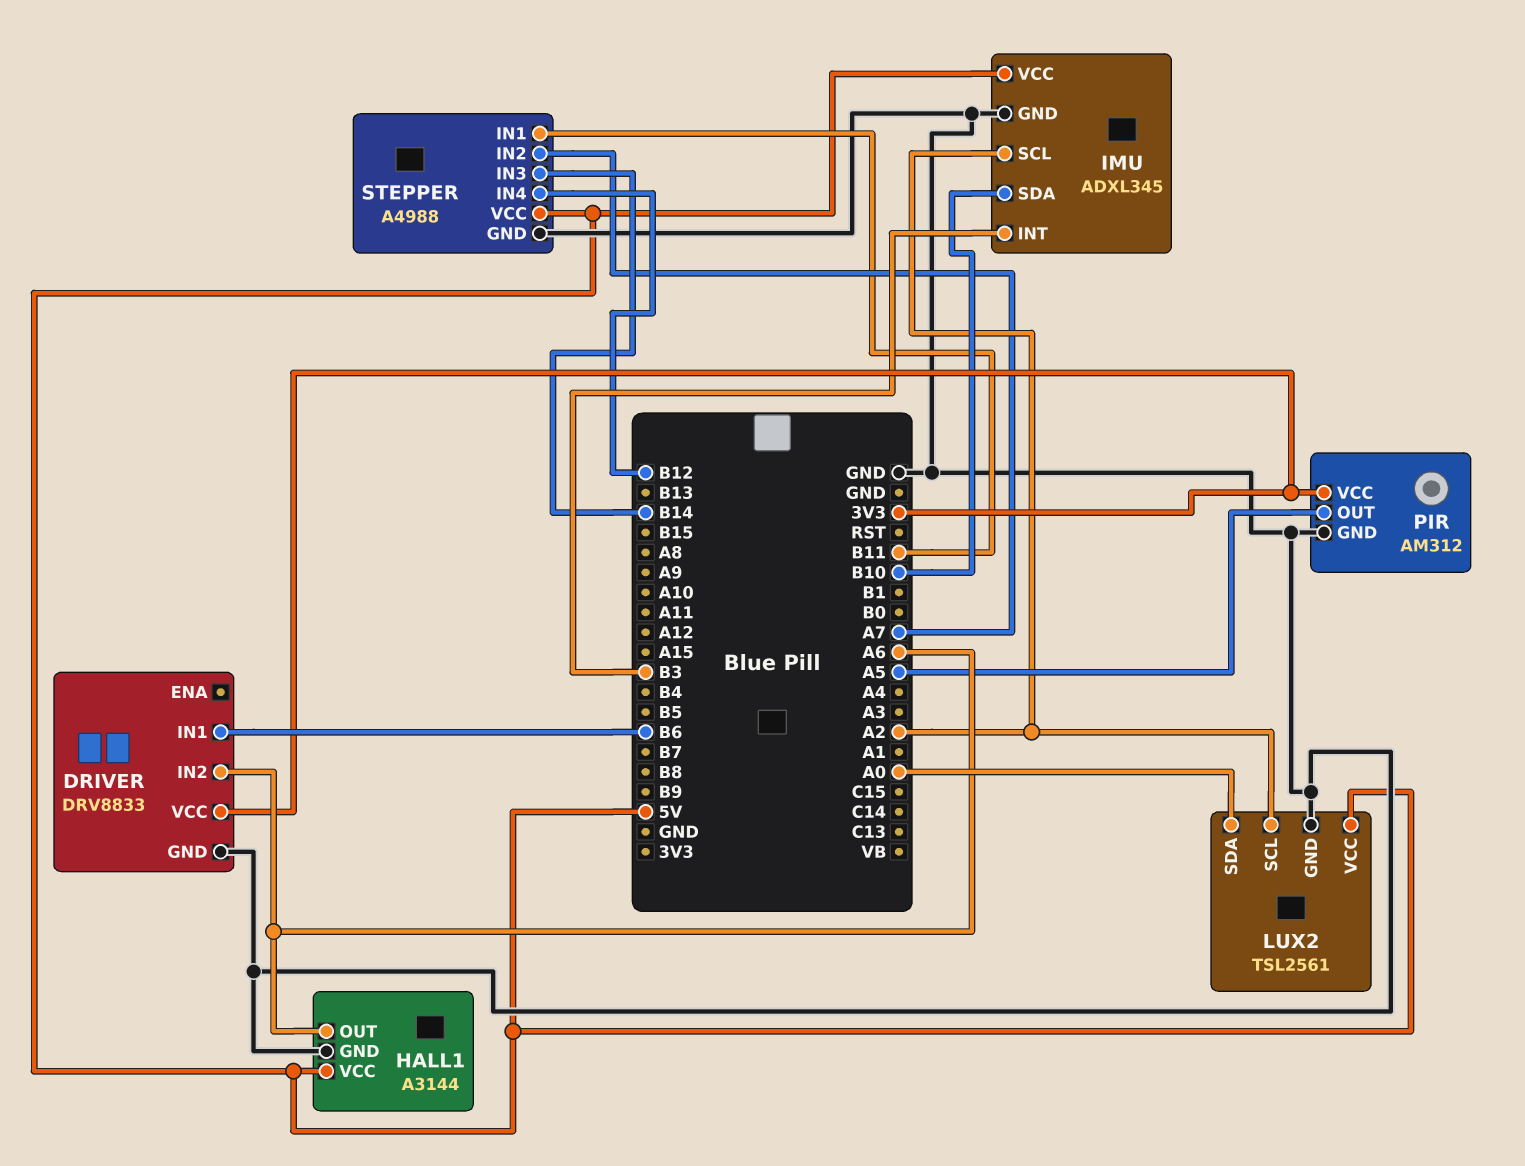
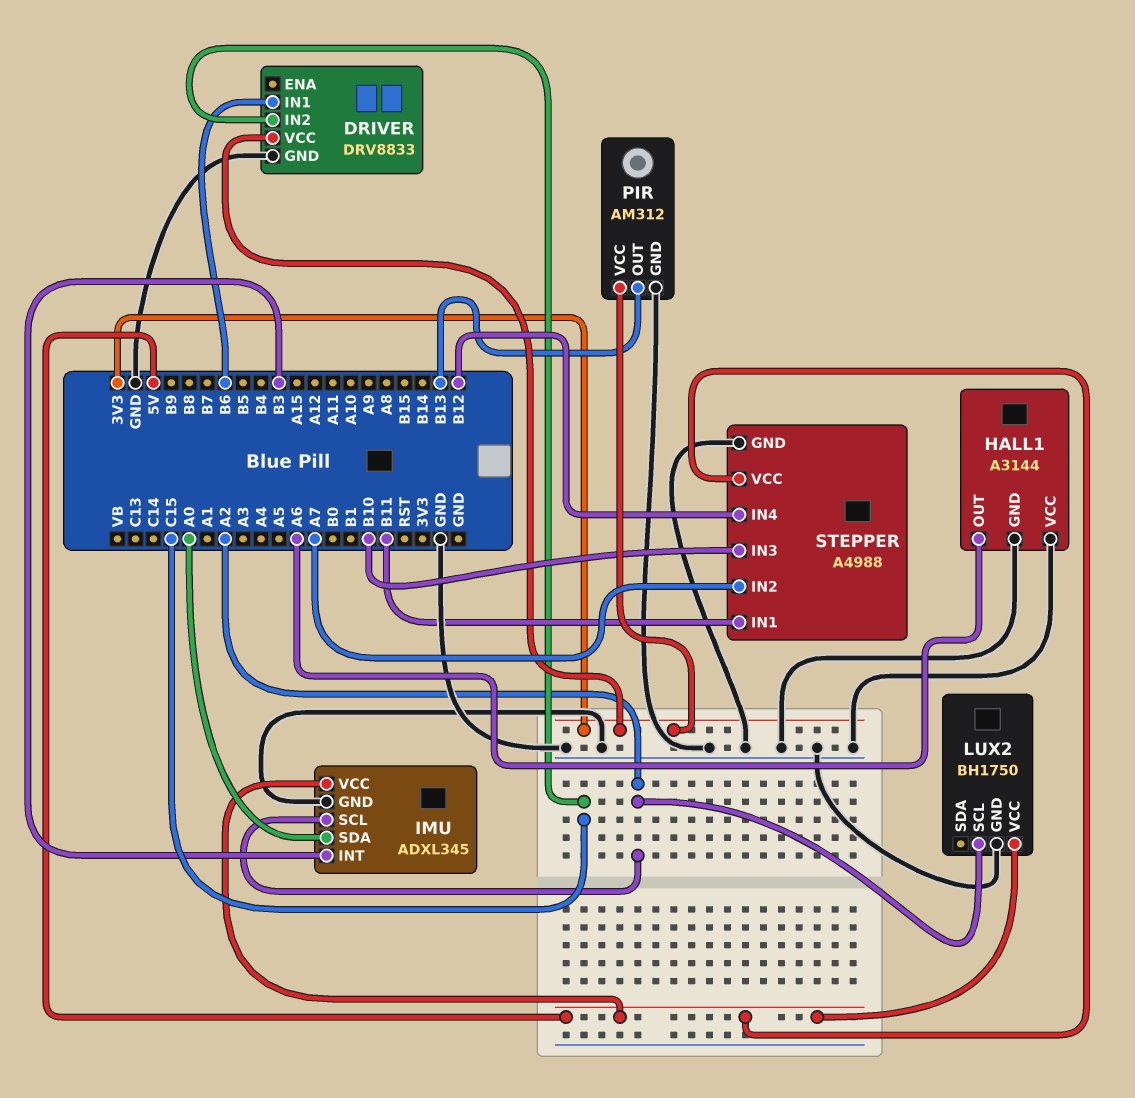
DRIVER pin IN2: A6 -> C15
HALL1 pin VCC: 5V -> GND
IMU pin SDA: B10 -> A0
LUX2: TSL2561 -> BH1750
LUX2 pin SDA: A0 -> none
PIR pin OUT: A5 -> B13
STEPPER pin IN3: B14 -> B10

